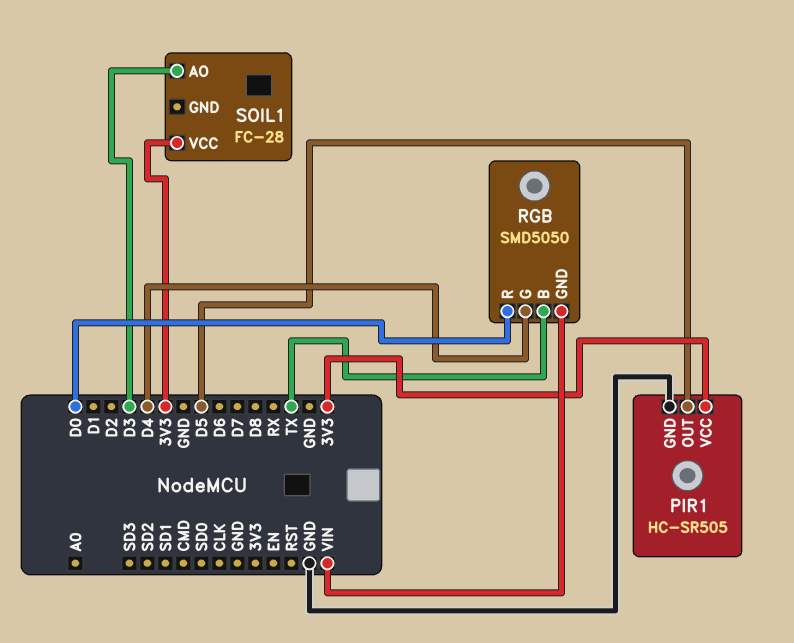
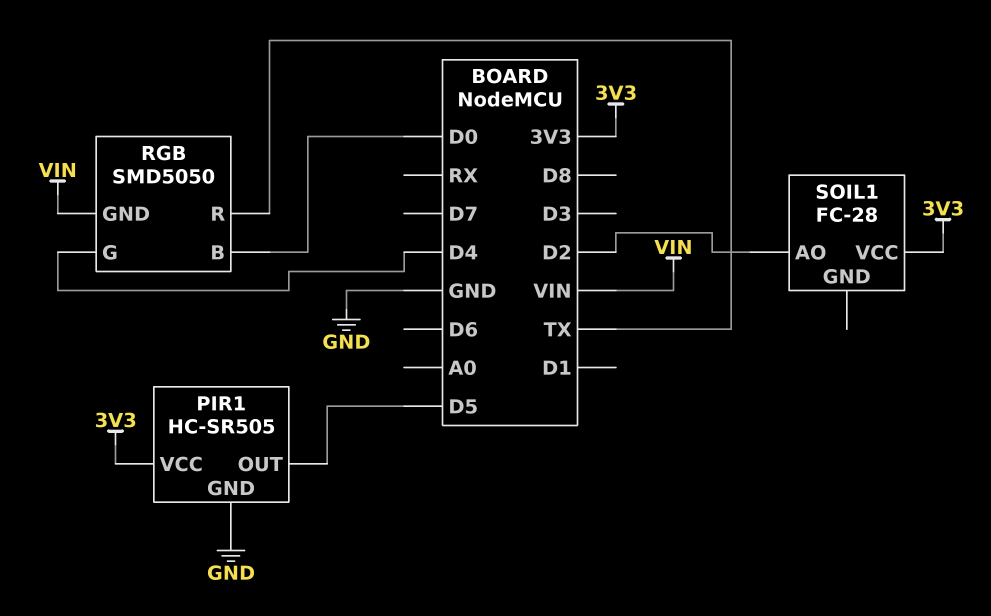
RGB pin B: TX -> D0
RGB pin R: D0 -> TX
SOIL1 pin AO: D3 -> D2

